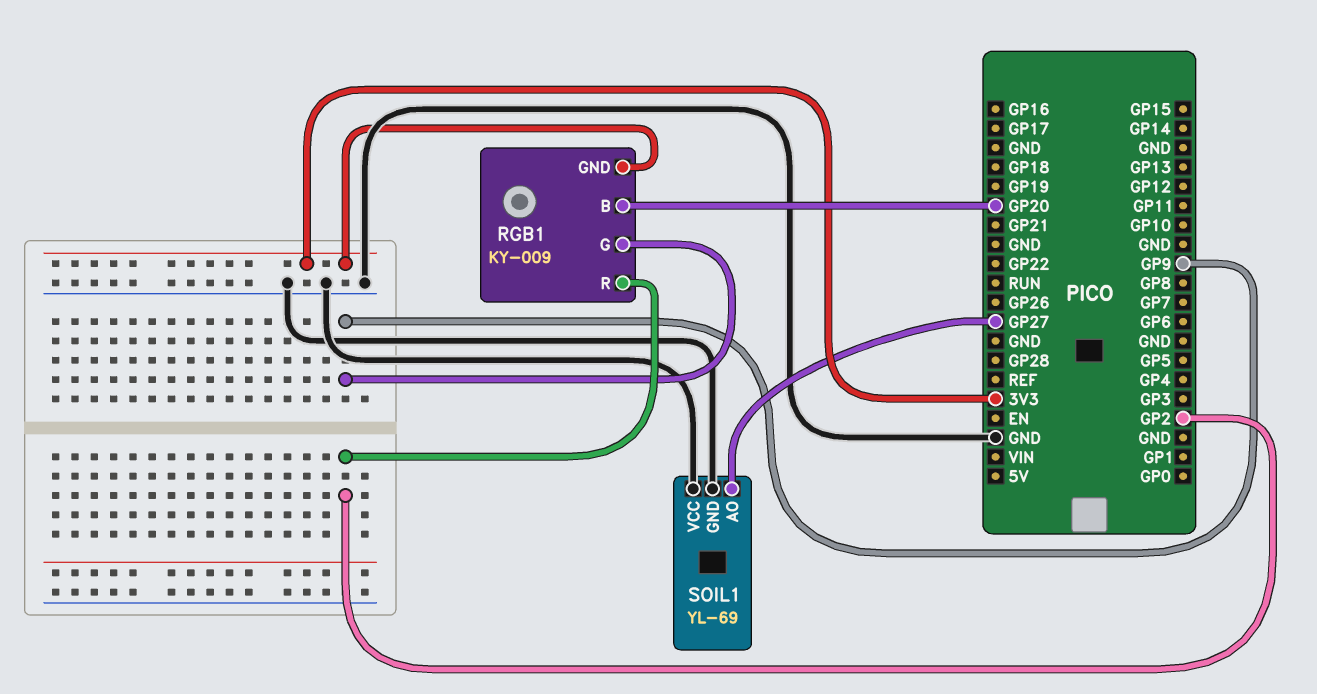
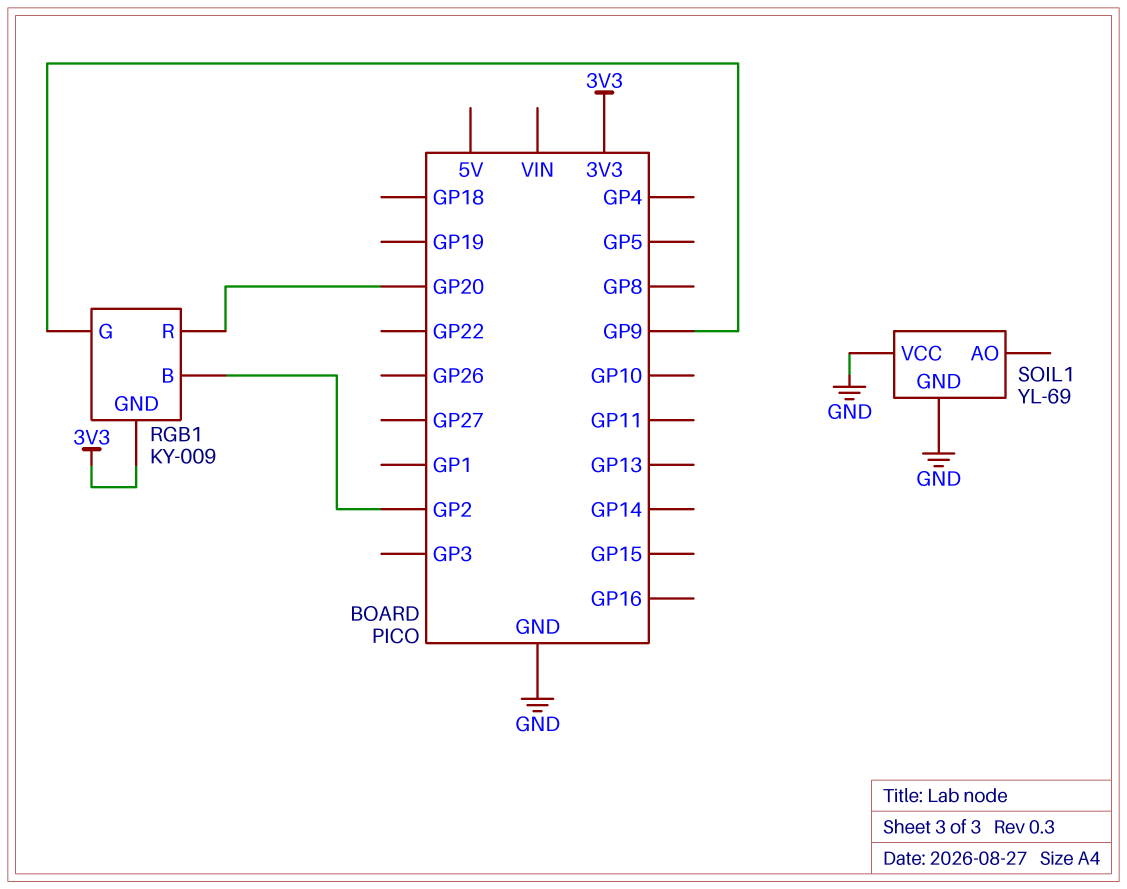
RGB1 pin B: GP20 -> GP2
RGB1 pin R: GP2 -> GP20
SOIL1 pin AO: GP27 -> none

